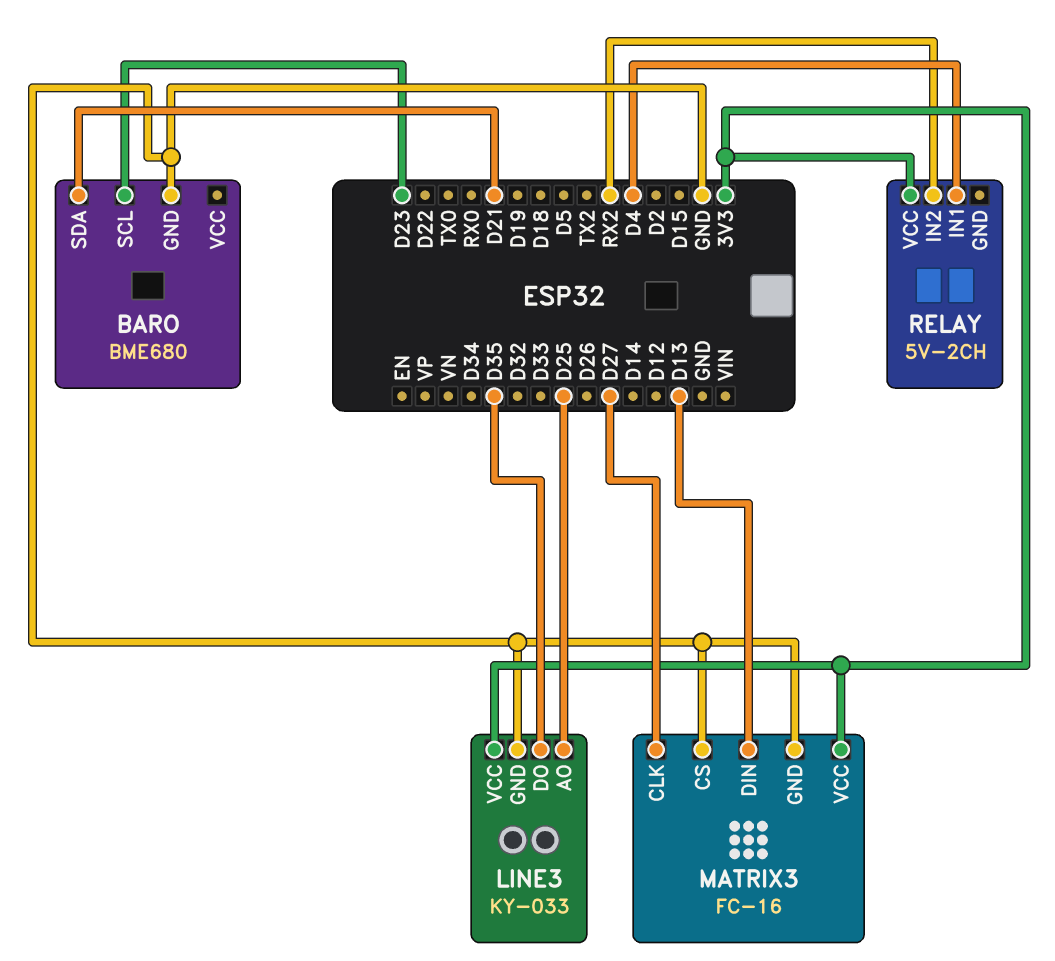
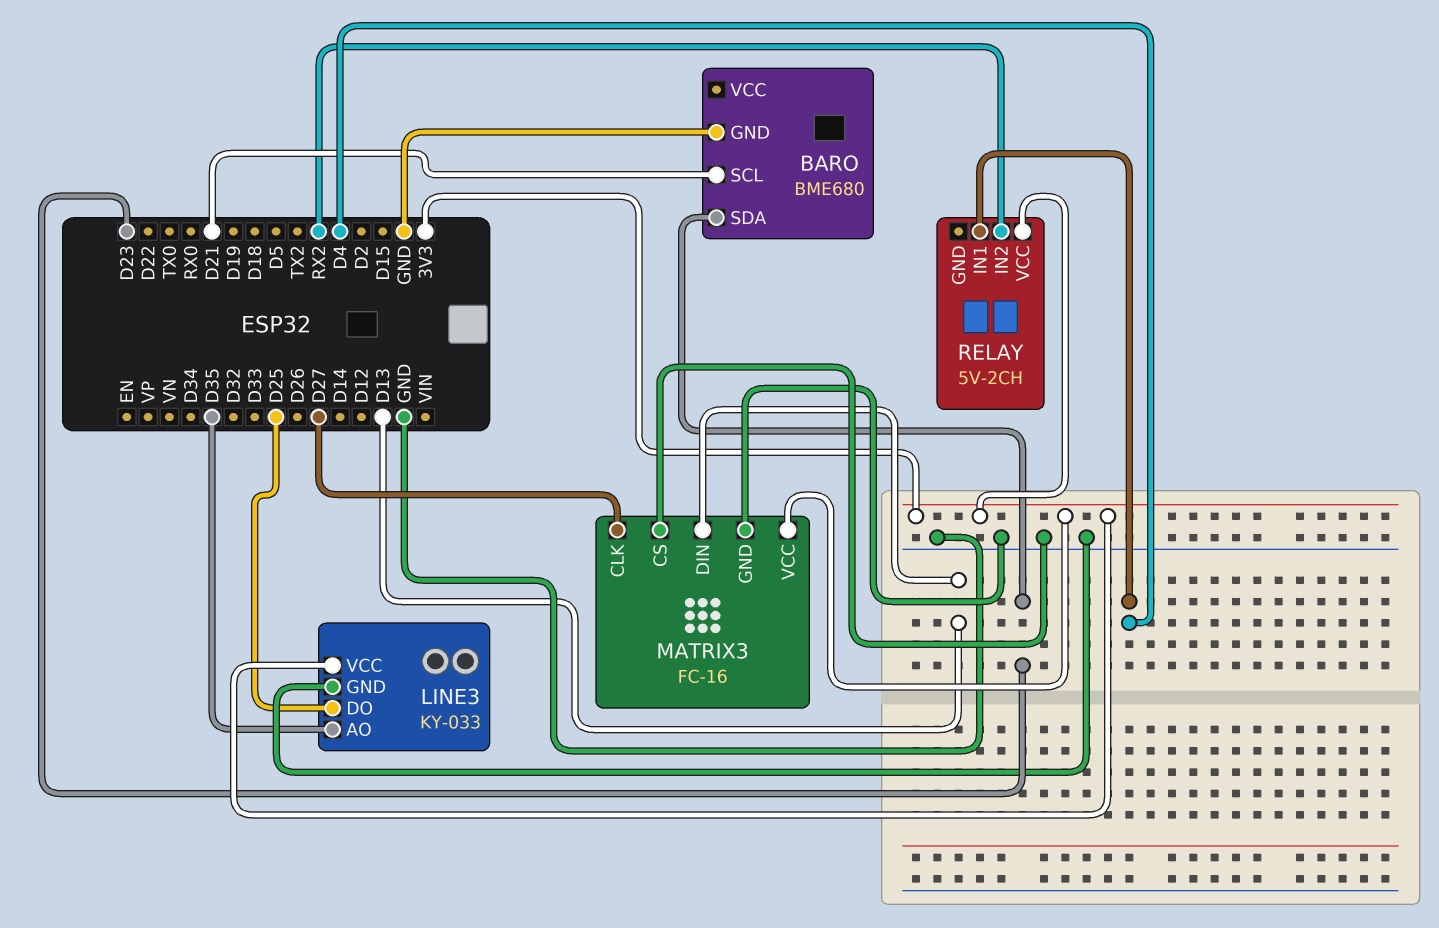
BARO pin SCL: D23 -> D21
BARO pin SDA: D21 -> D23
LINE3 pin AO: D25 -> D35
LINE3 pin DO: D35 -> D25

